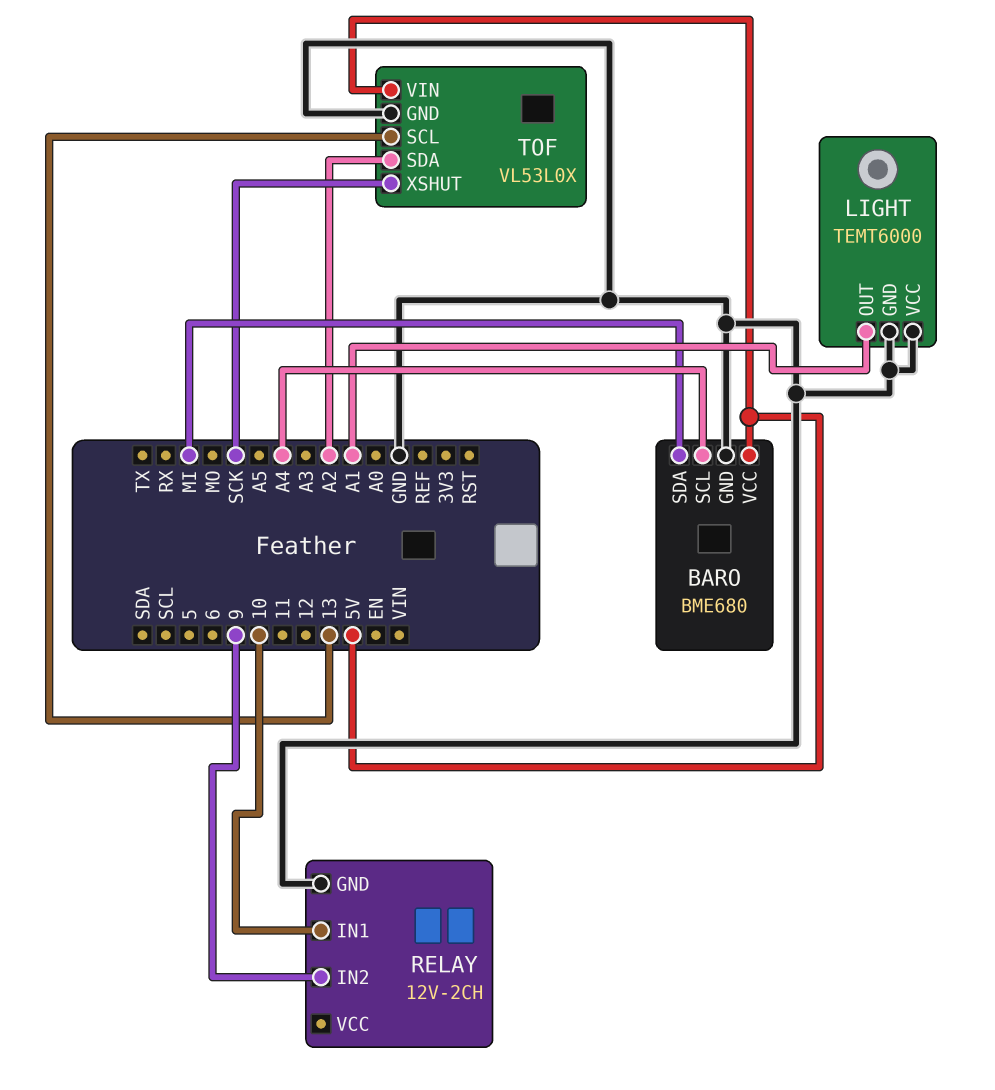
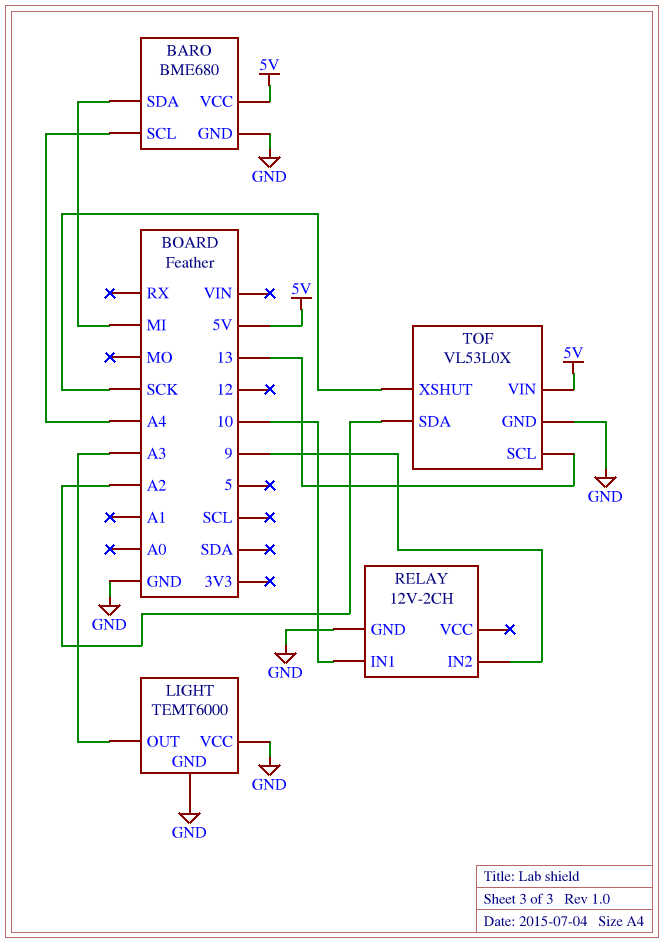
LIGHT pin OUT: A1 -> A3

